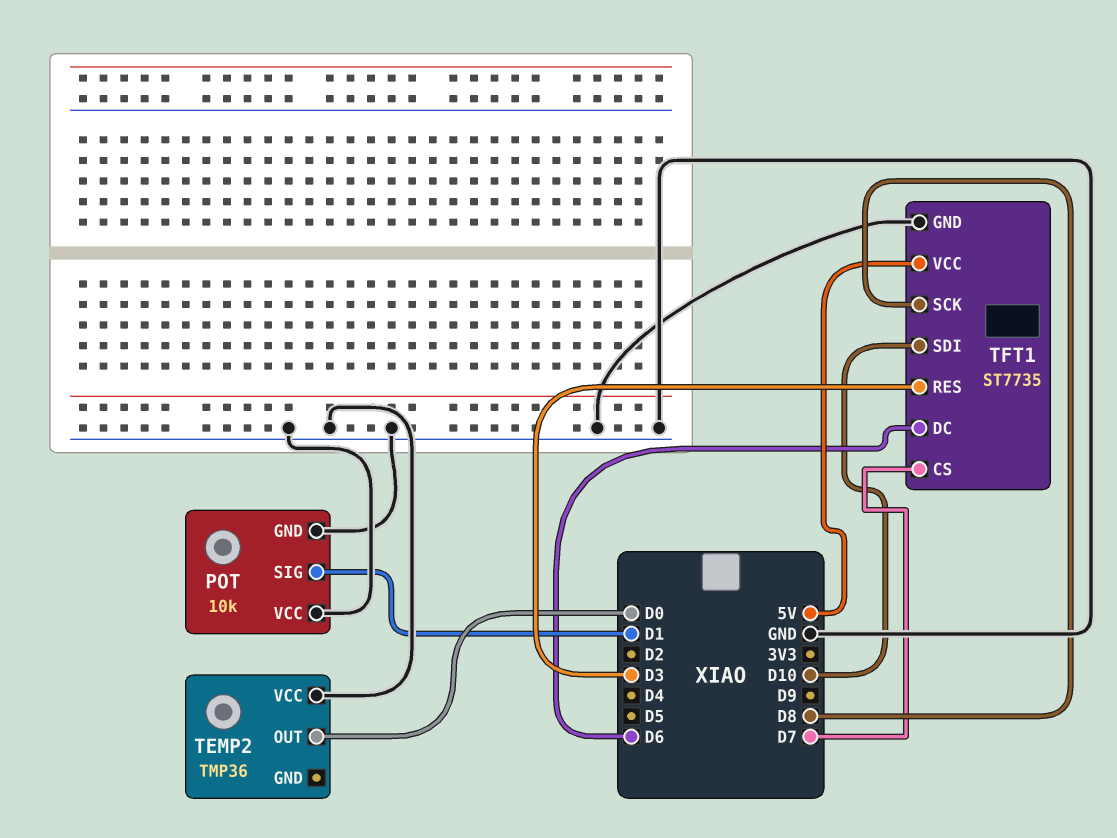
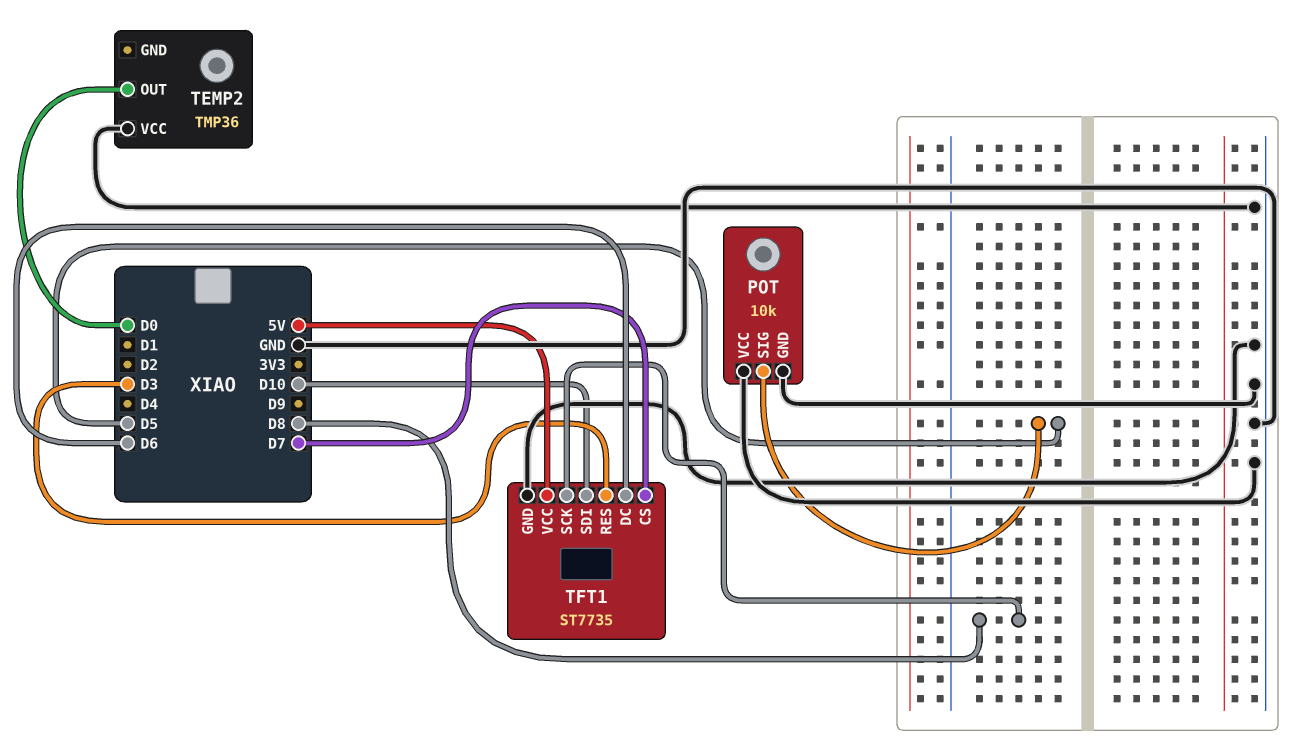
POT pin SIG: D1 -> D5

